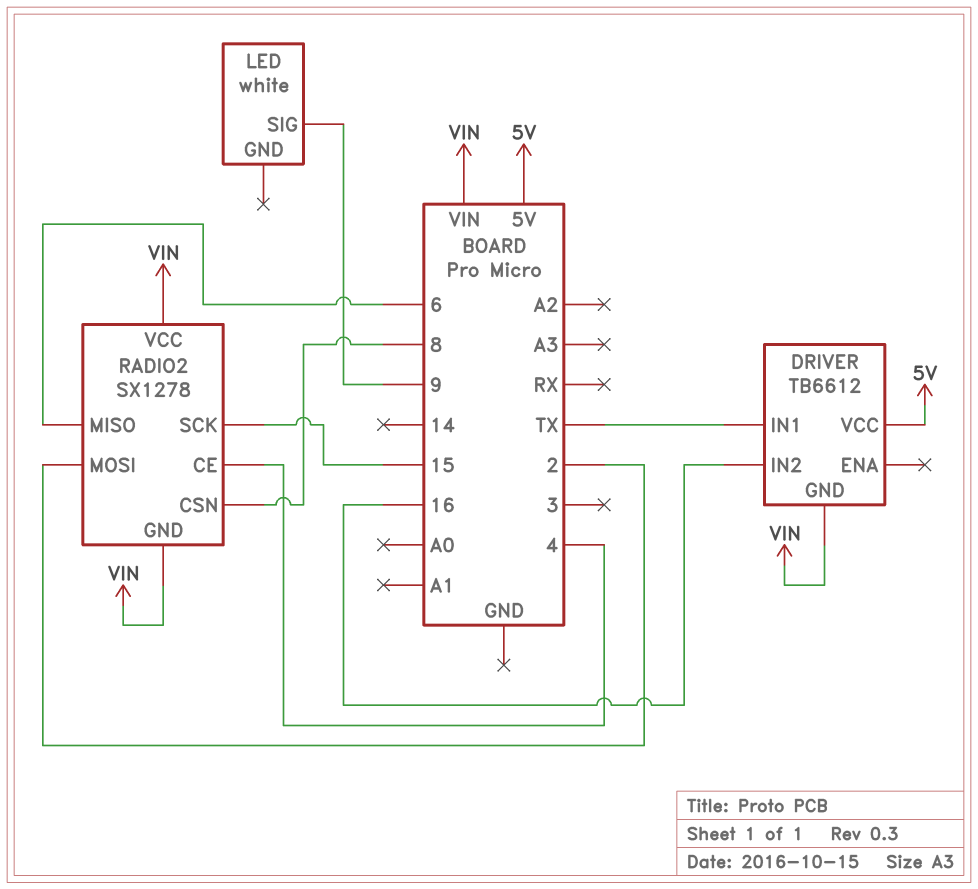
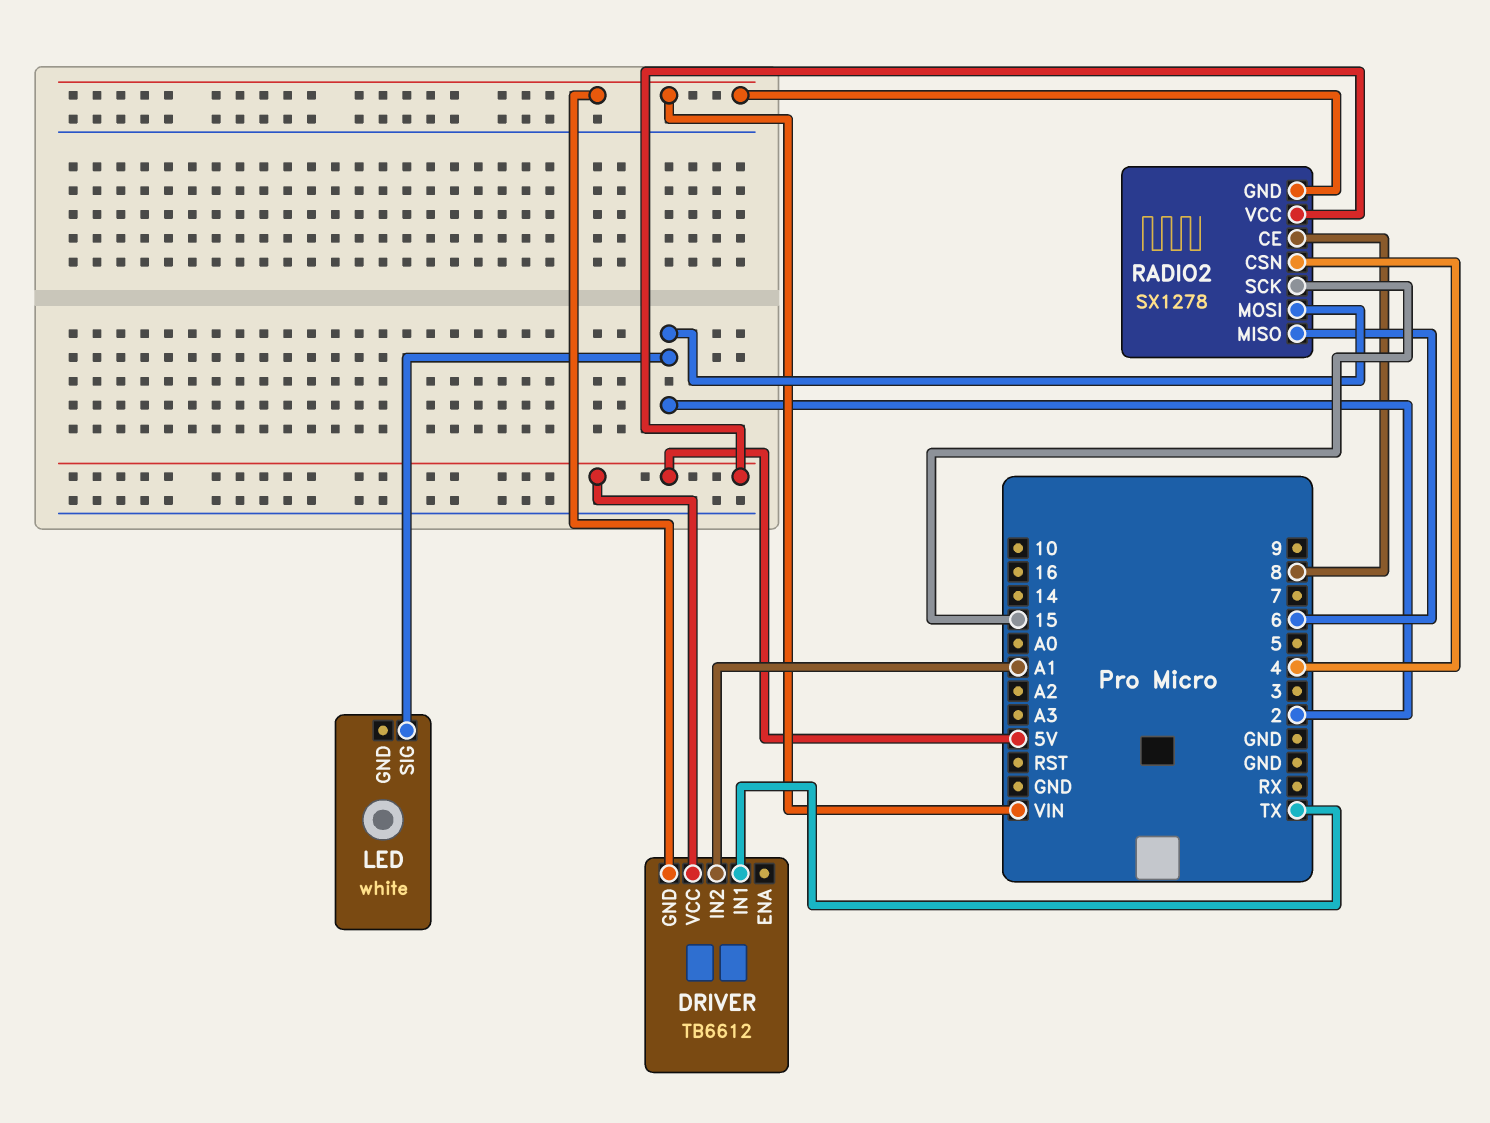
DRIVER pin IN2: 16 -> A1
LED pin SIG: 9 -> 2
RADIO2 pin CE: 4 -> 8
RADIO2 pin CSN: 8 -> 4
RADIO2 pin VCC: VIN -> 5V

